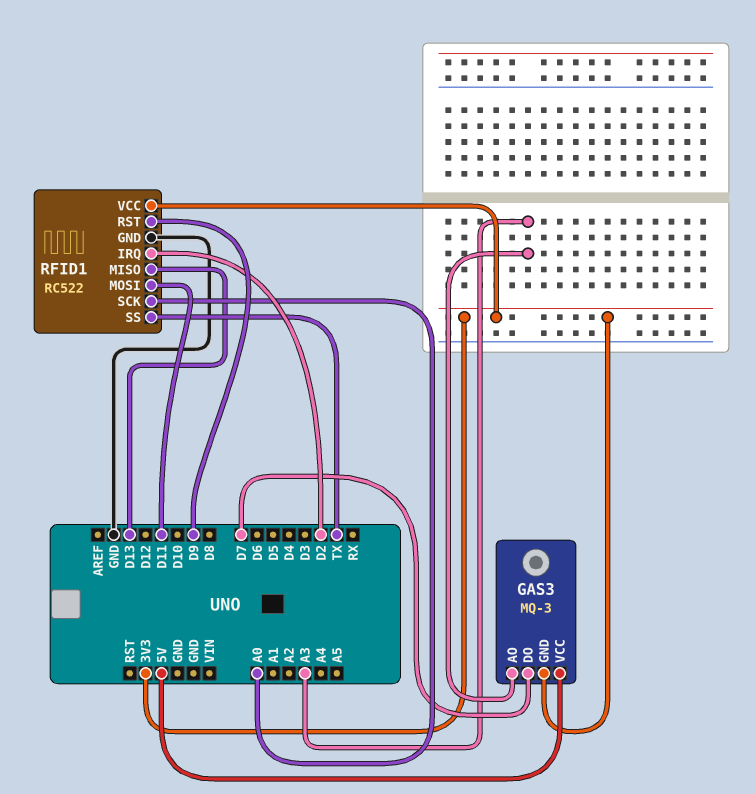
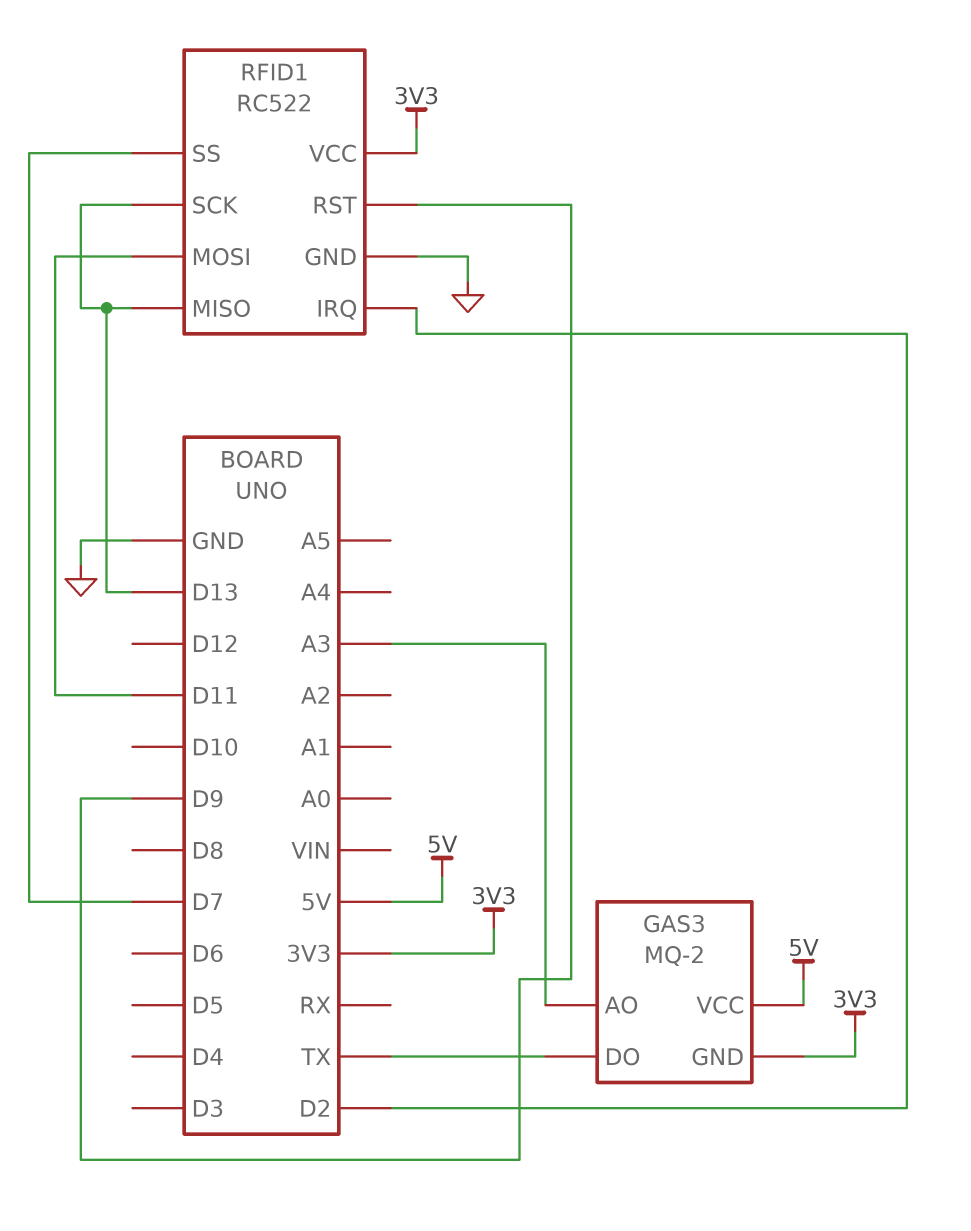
GAS3: MQ-3 -> MQ-2
GAS3 pin DO: D7 -> TX
RFID1 pin SCK: A0 -> D13
RFID1 pin SS: TX -> D7

